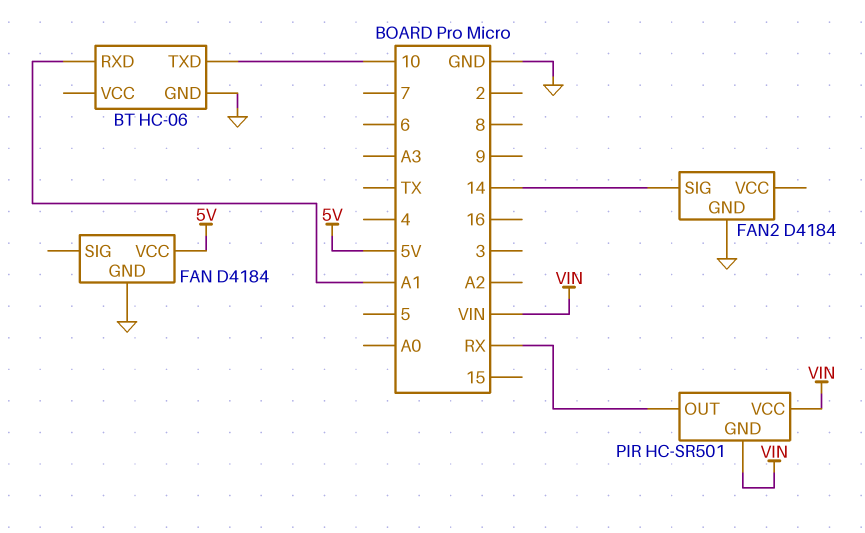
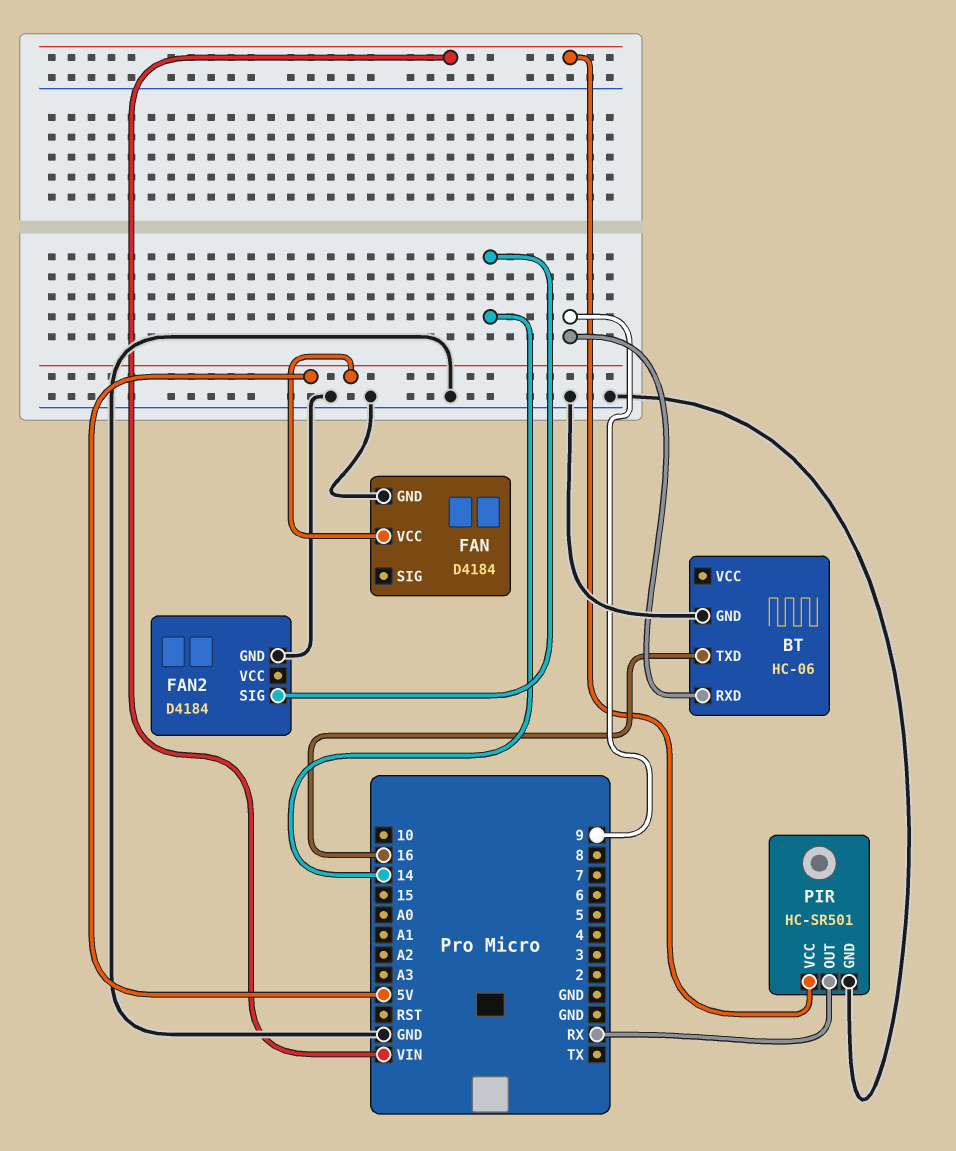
BT pin RXD: A1 -> 9
BT pin TXD: 10 -> 16
PIR pin GND: VIN -> GND

